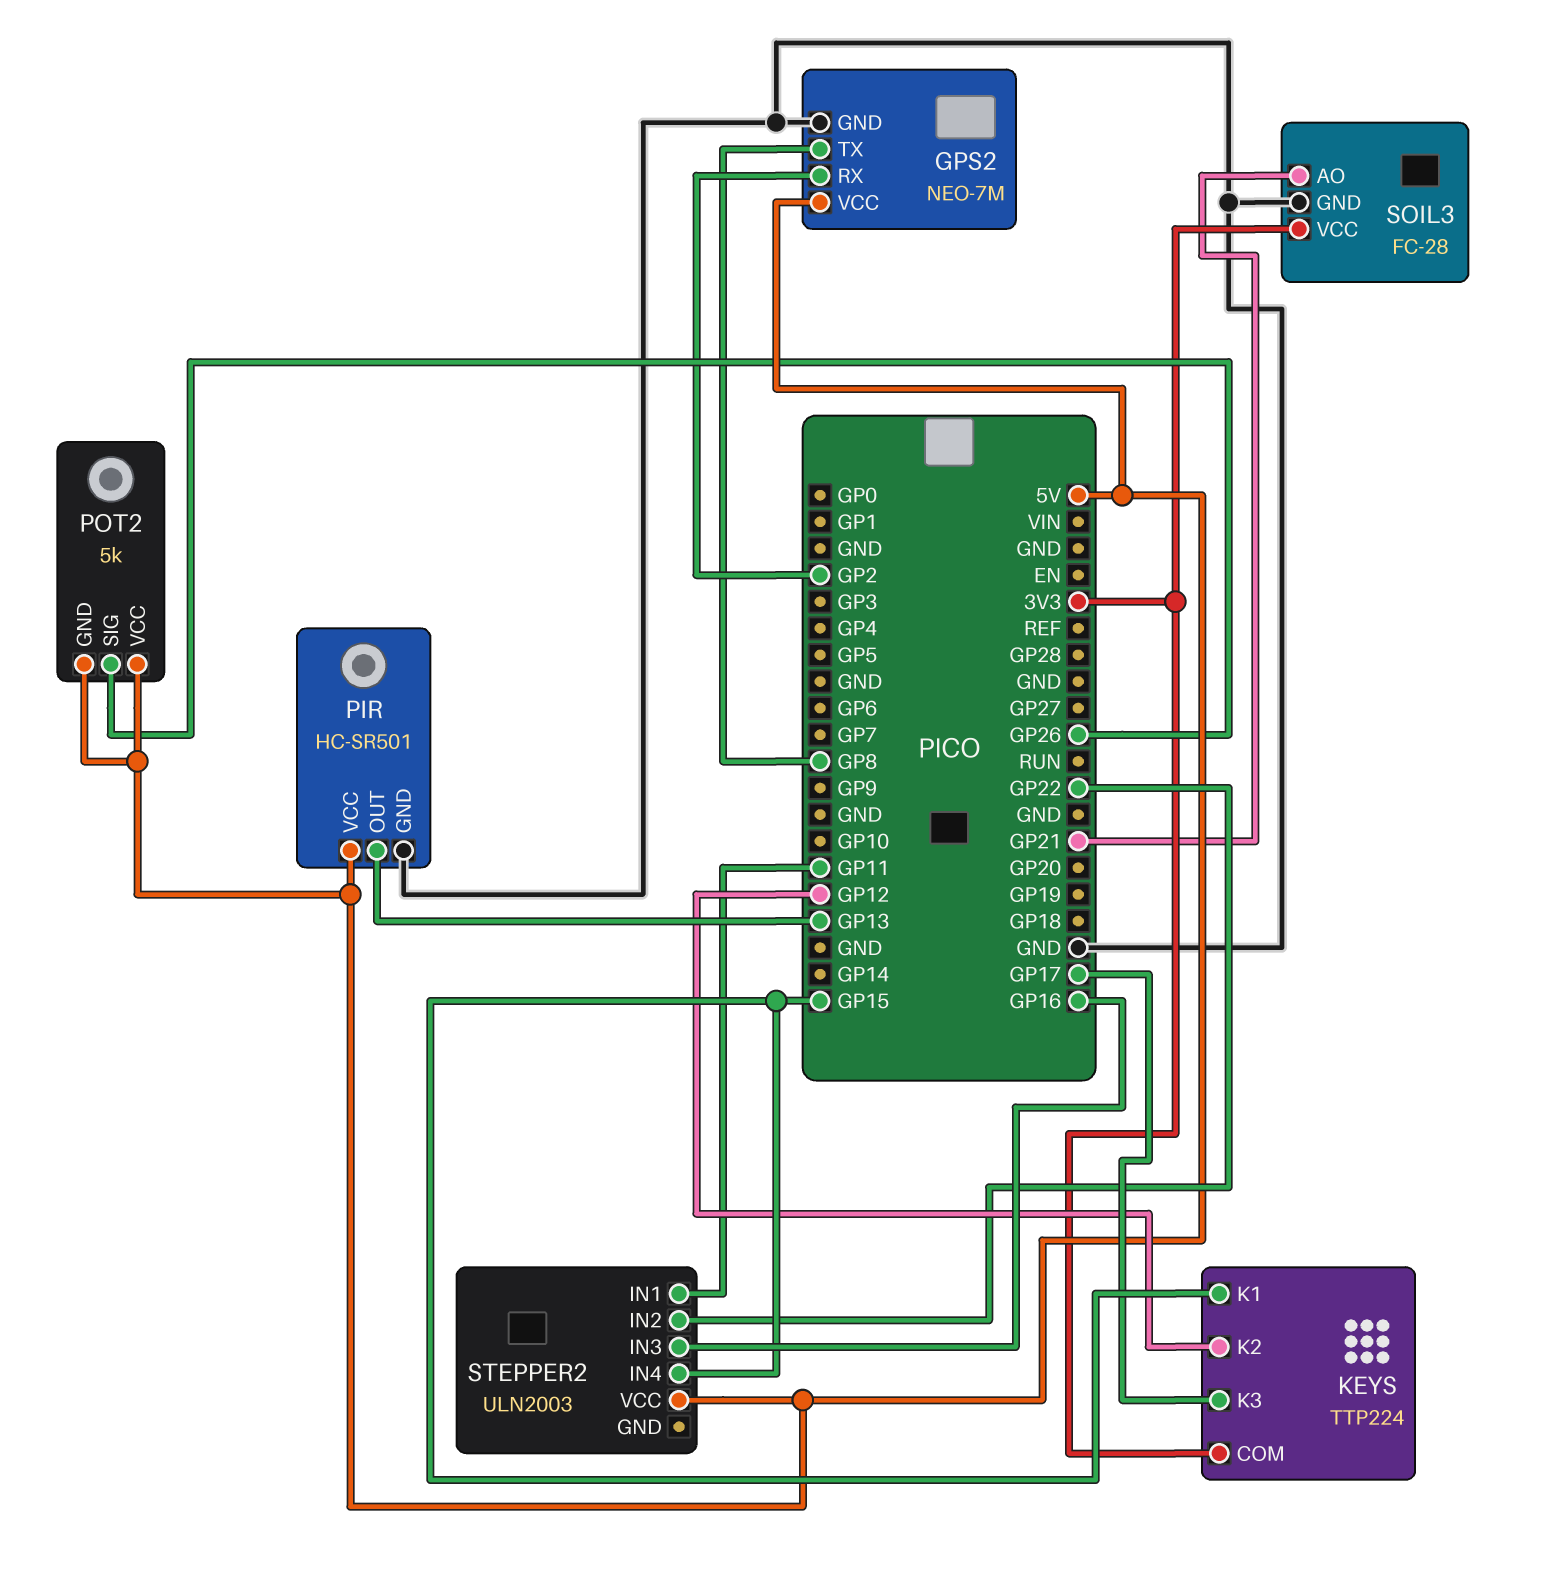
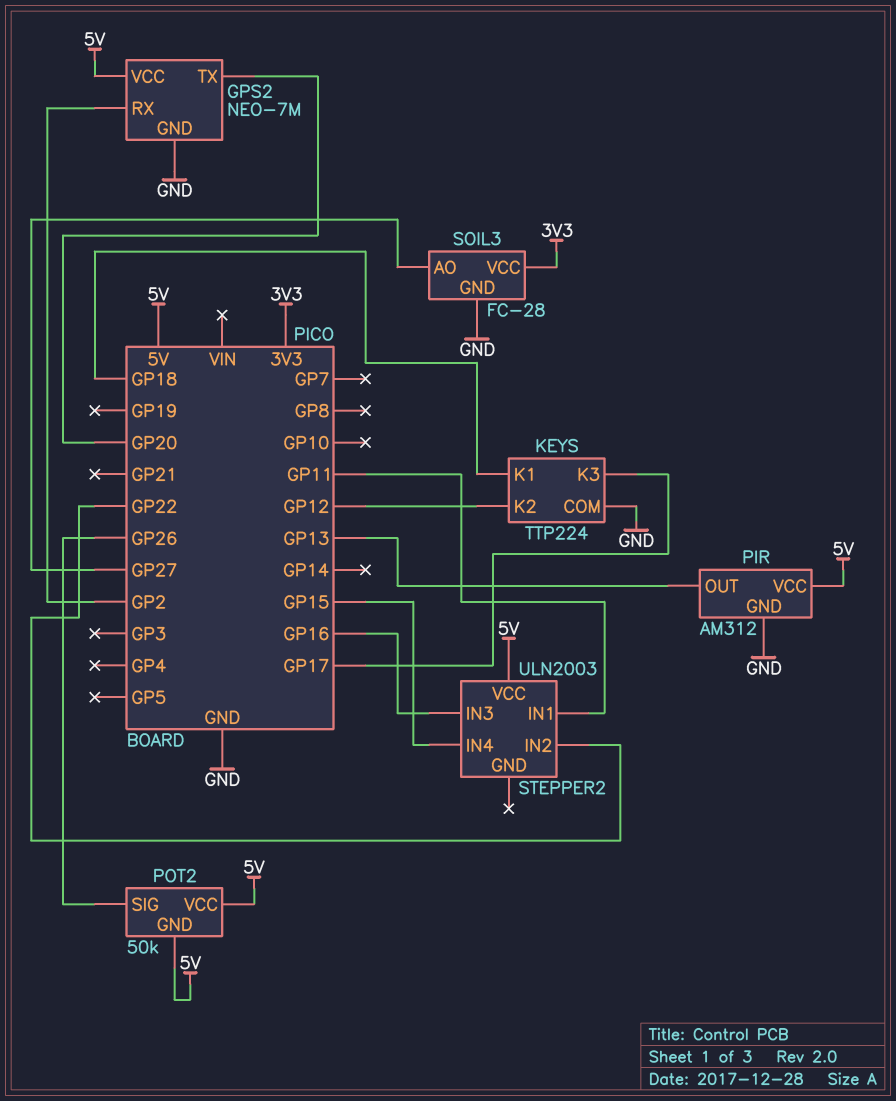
GPS2 pin TX: GP8 -> GP20
KEYS pin COM: 3V3 -> GND
KEYS pin K1: GP15 -> GP18
PIR: HC-SR501 -> AM312
POT2: 5k -> 50k
SOIL3 pin AO: GP21 -> GP27

